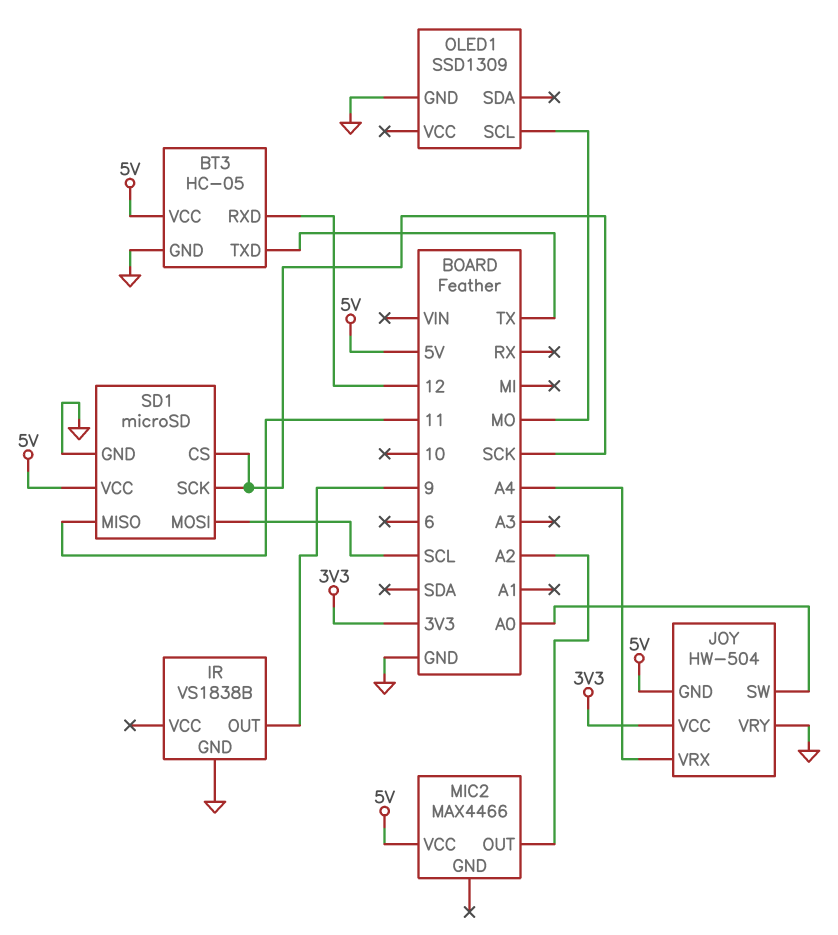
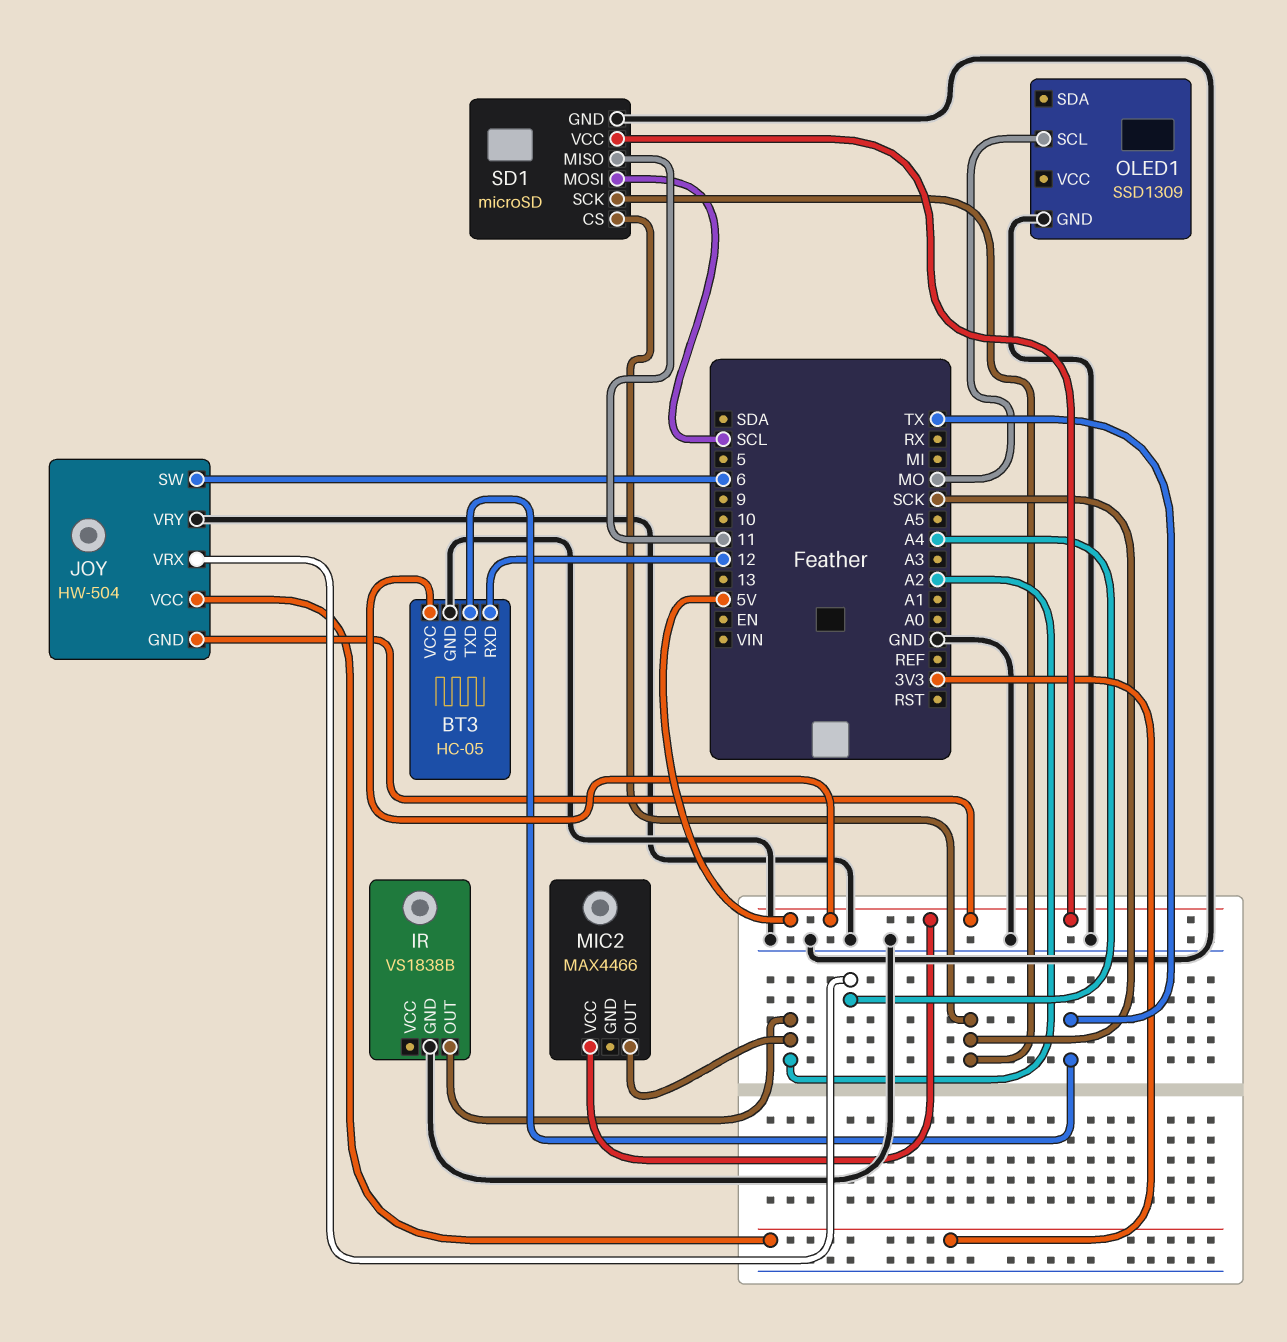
IR pin OUT: 9 -> A2
JOY pin SW: A0 -> 6

